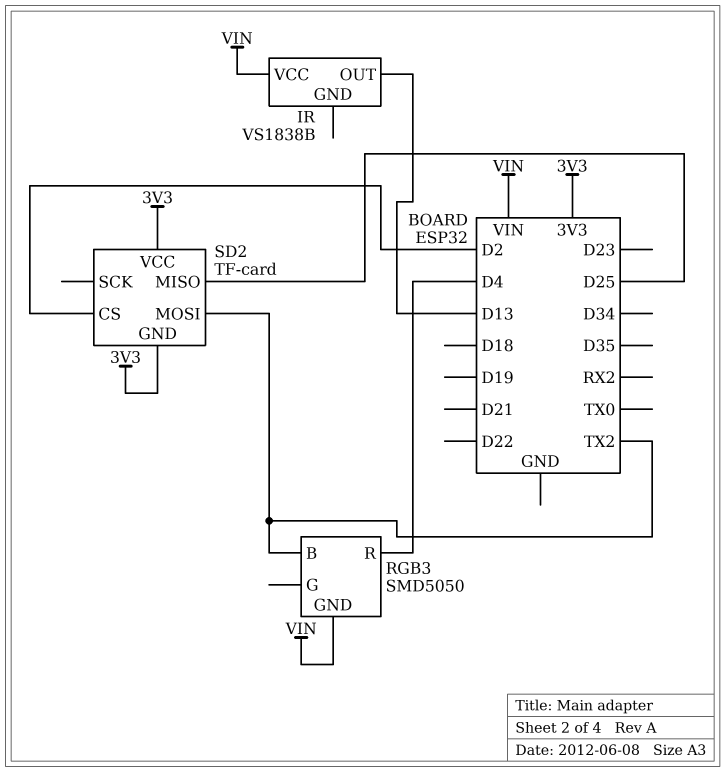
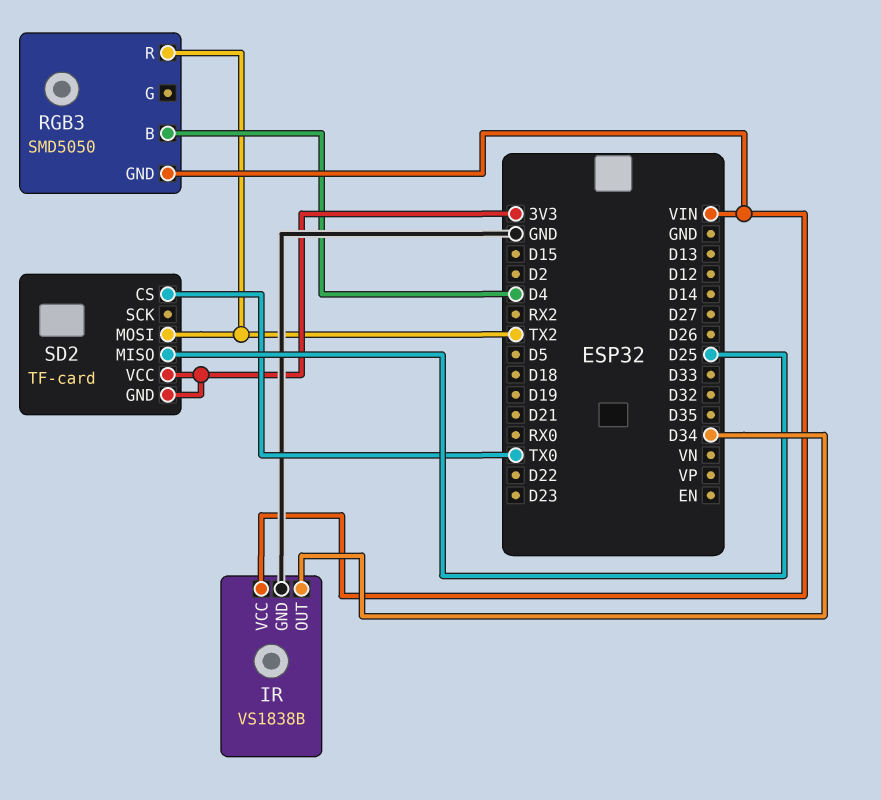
IR pin GND: none -> GND
IR pin OUT: D13 -> D34
RGB3 pin B: TX2 -> D4
RGB3 pin R: D4 -> TX2
SD2 pin CS: D2 -> TX0

